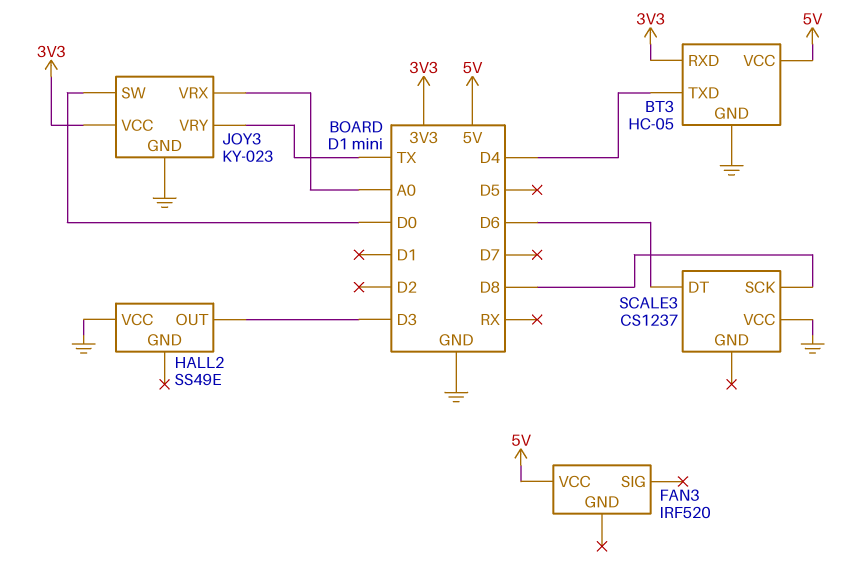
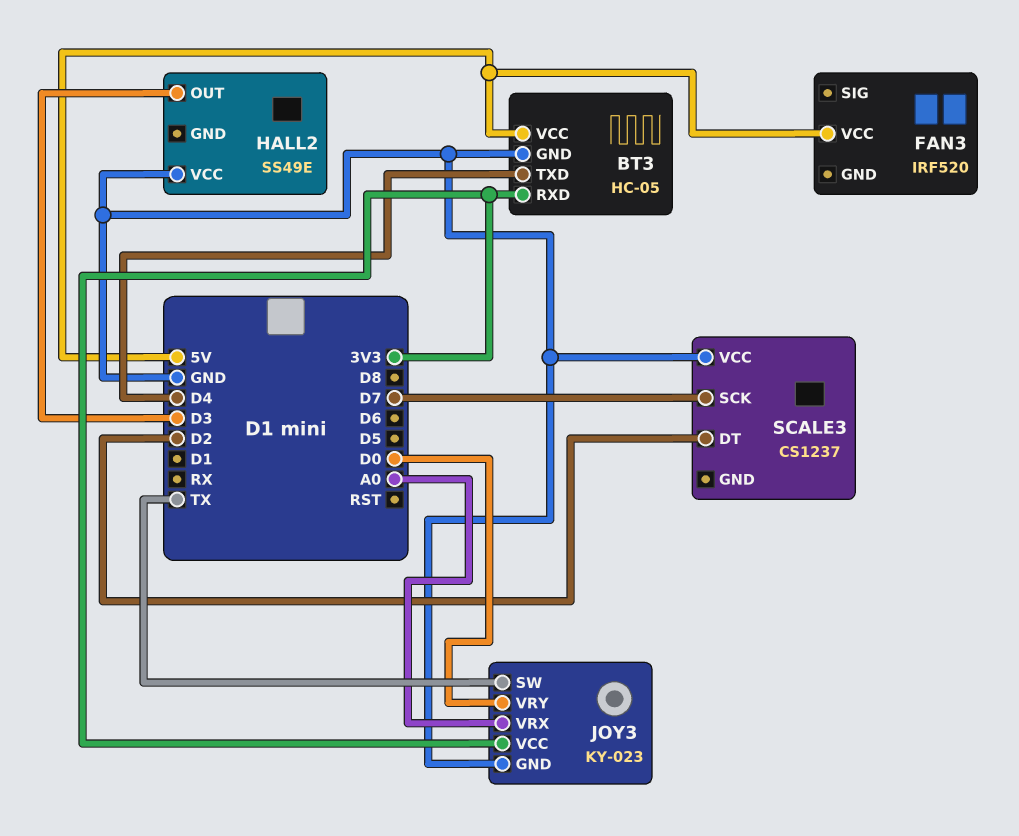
JOY3 pin SW: D0 -> TX
JOY3 pin VRY: TX -> D0
SCALE3 pin DT: D6 -> D2
SCALE3 pin SCK: D8 -> D7

